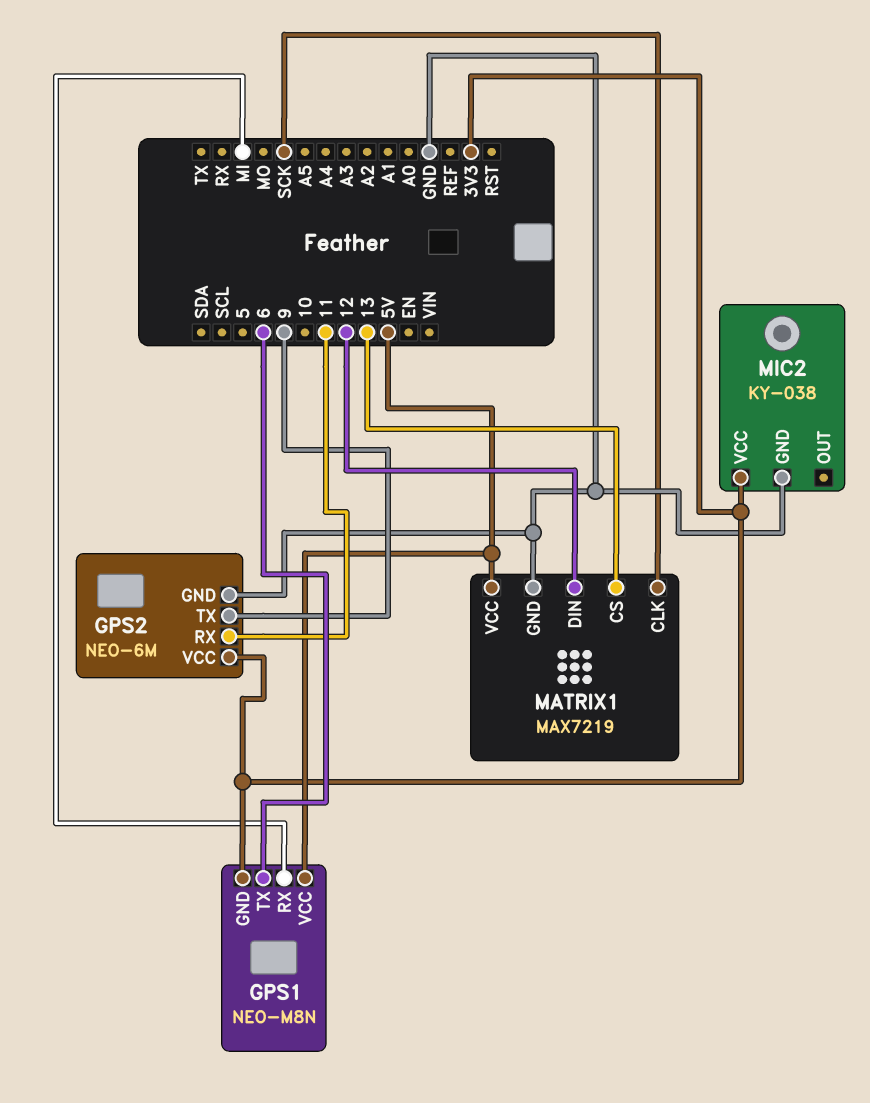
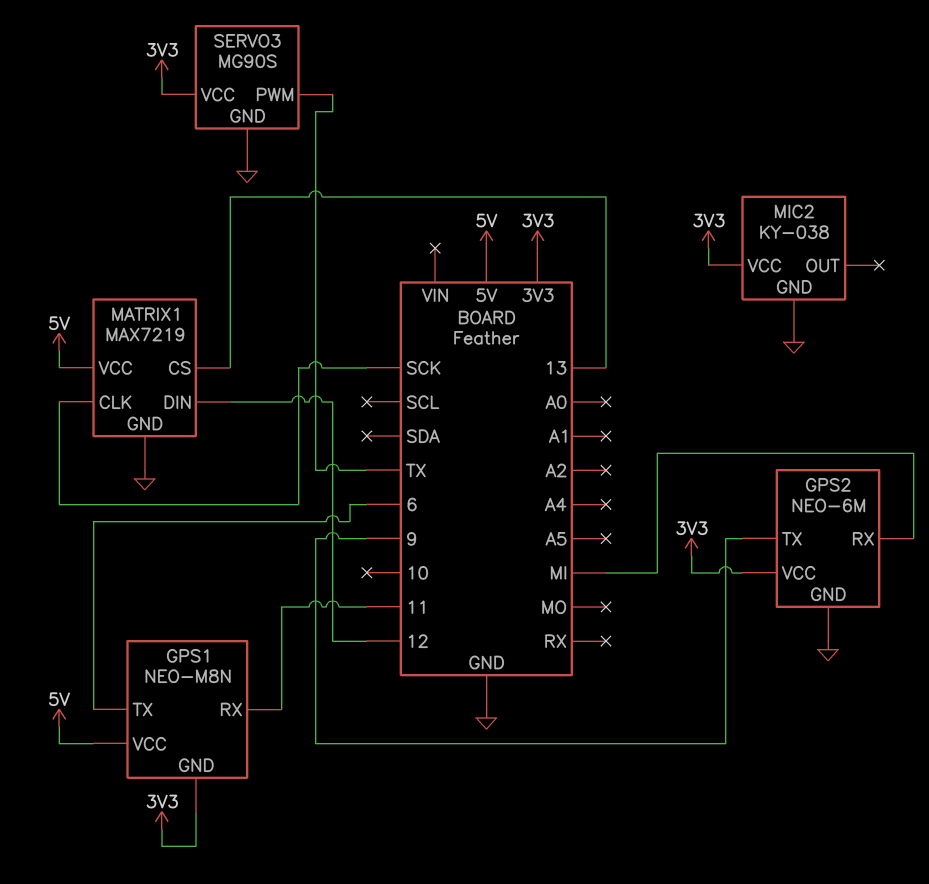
GPS1 pin RX: MI -> 11
GPS2 pin RX: 11 -> MI
SERVO3: none -> MG90S
SERVO3 pin GND: none -> GND
SERVO3 pin PWM: none -> TX
SERVO3 pin VCC: none -> 3V3

